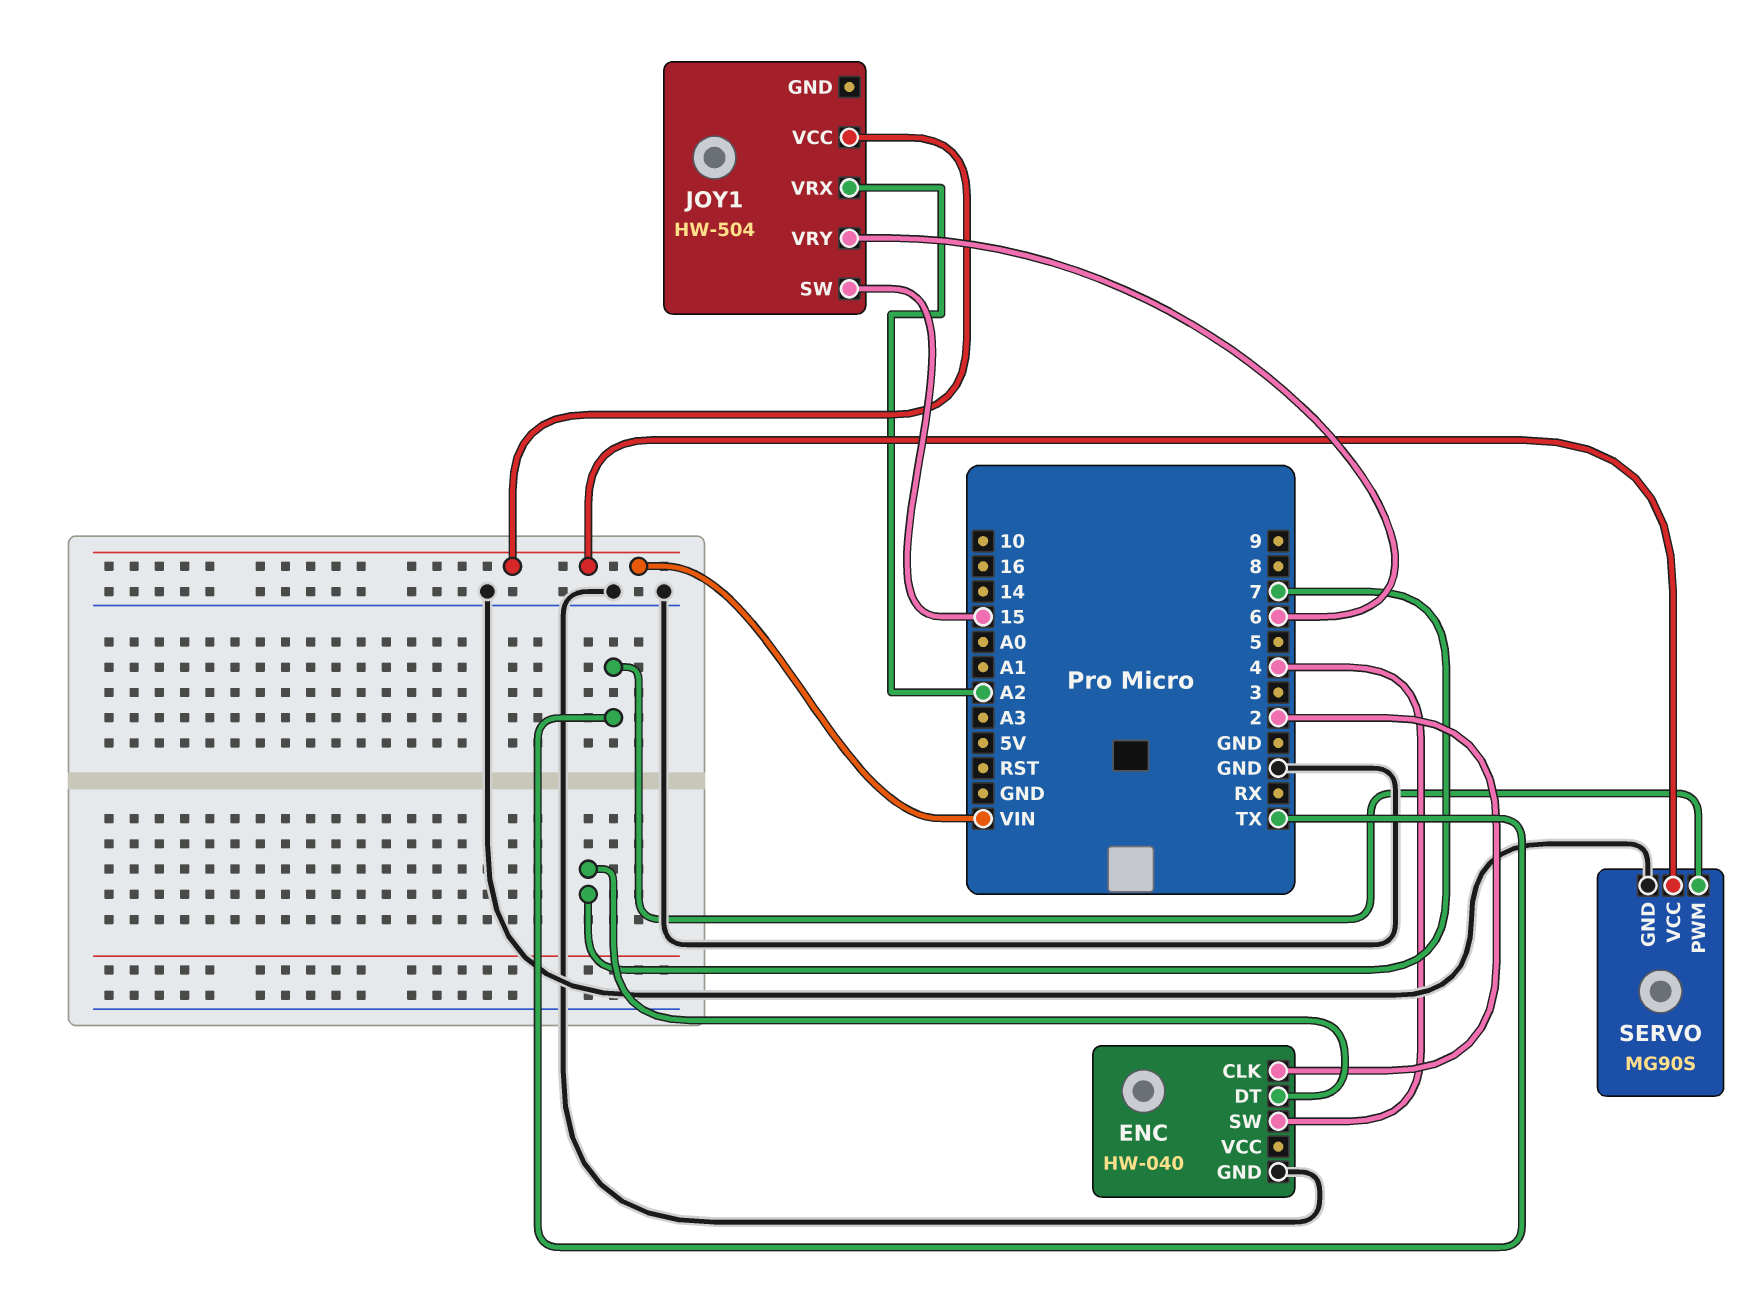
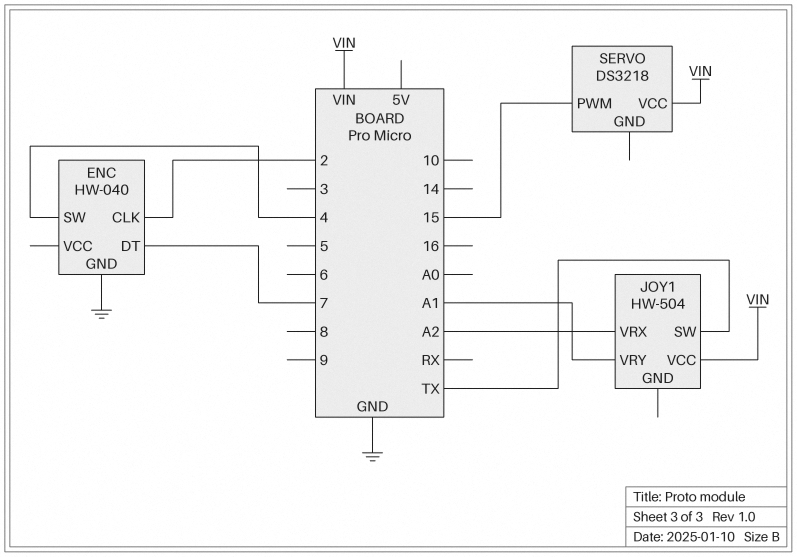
JOY1 pin SW: 15 -> TX
JOY1 pin VRY: 6 -> A1
SERVO: MG90S -> DS3218
SERVO pin GND: GND -> none
SERVO pin PWM: TX -> 15

